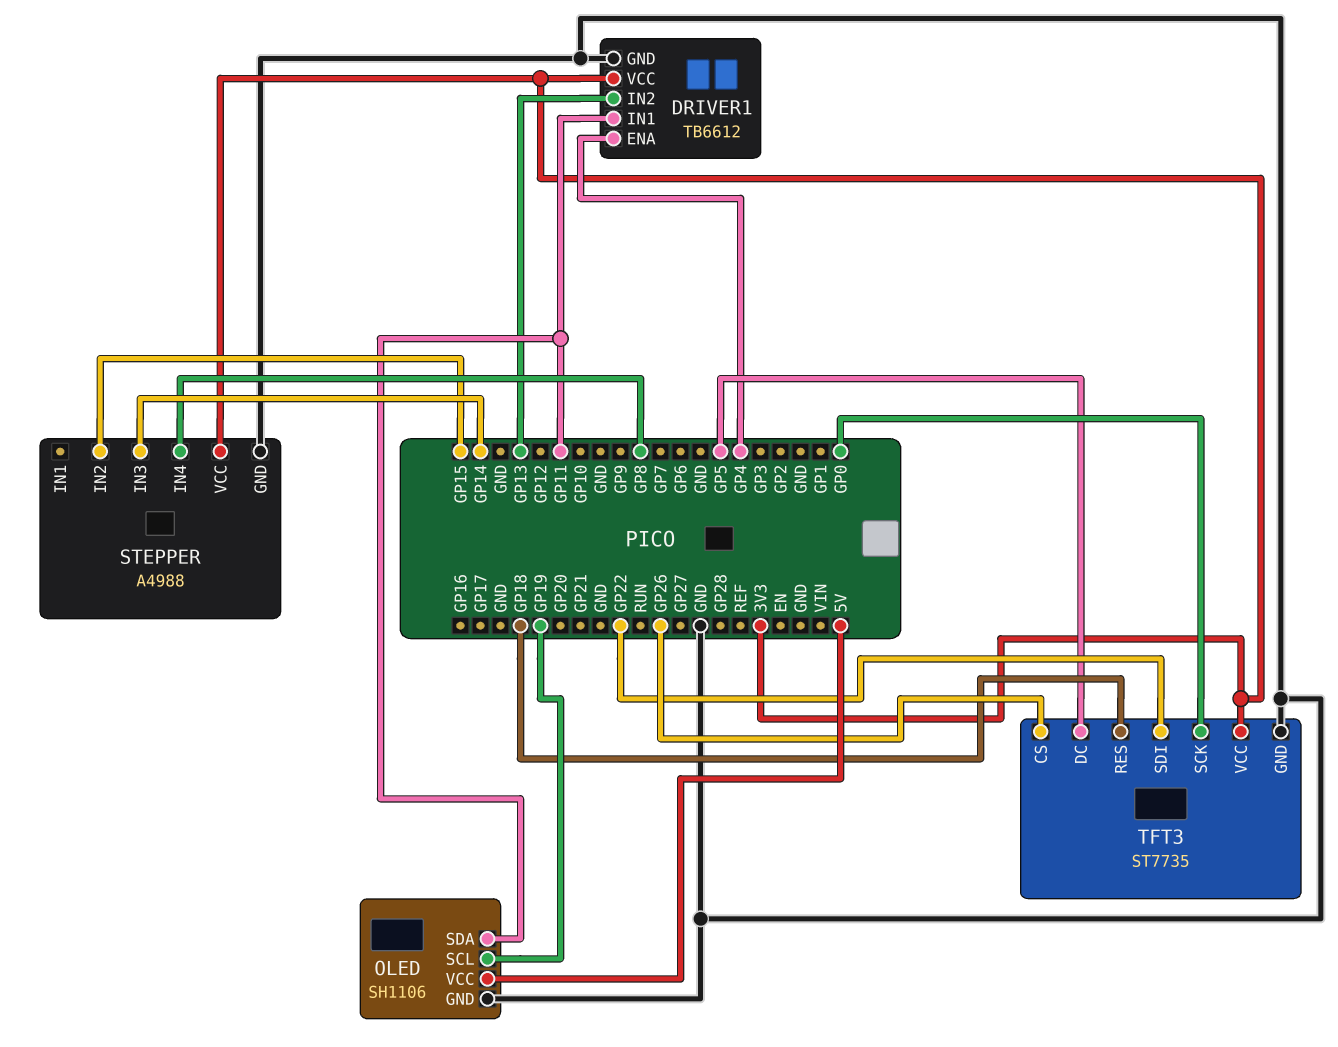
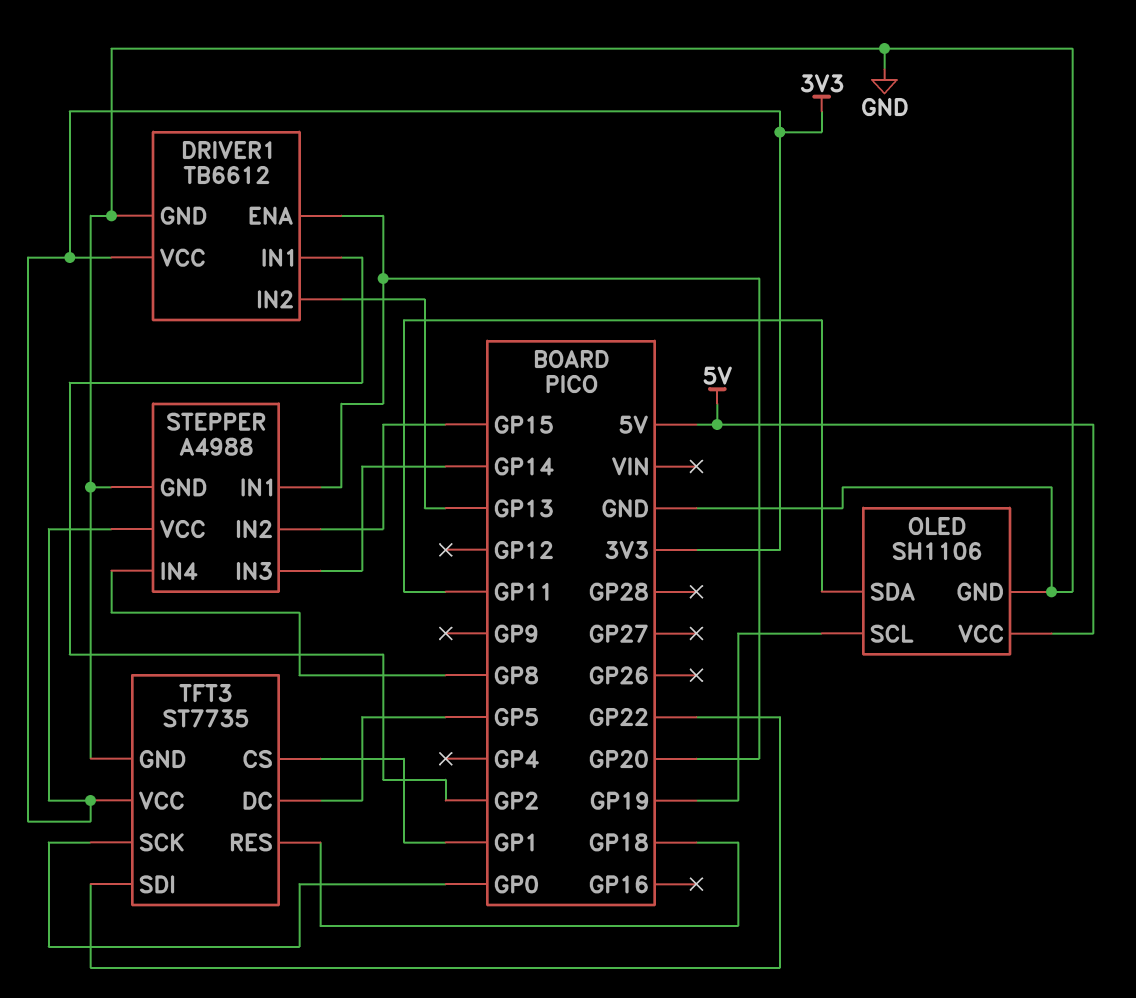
DRIVER1 pin ENA: GP4 -> GP20
DRIVER1 pin IN1: GP11 -> GP2
STEPPER pin IN1: none -> GP20
TFT3 pin CS: GP26 -> GP1

